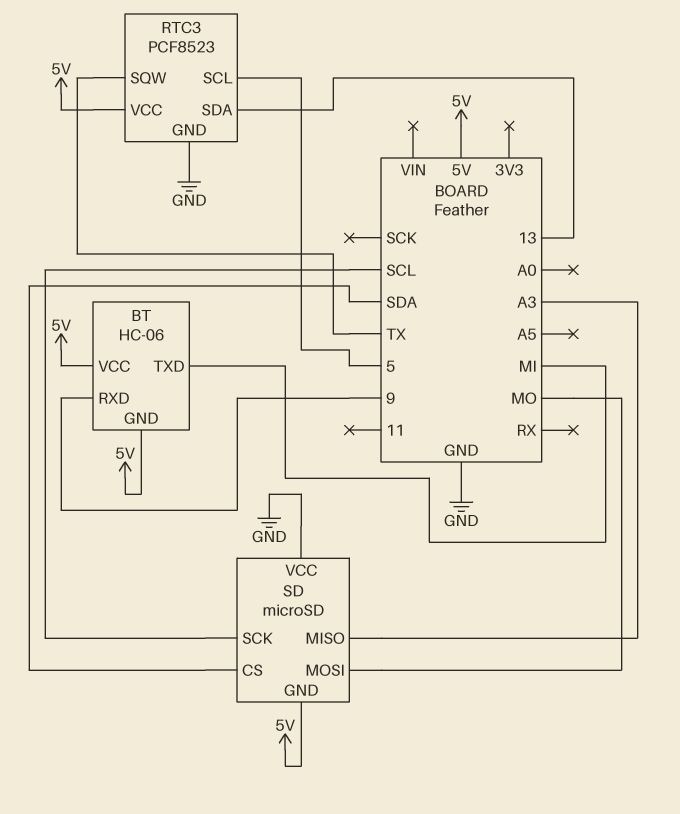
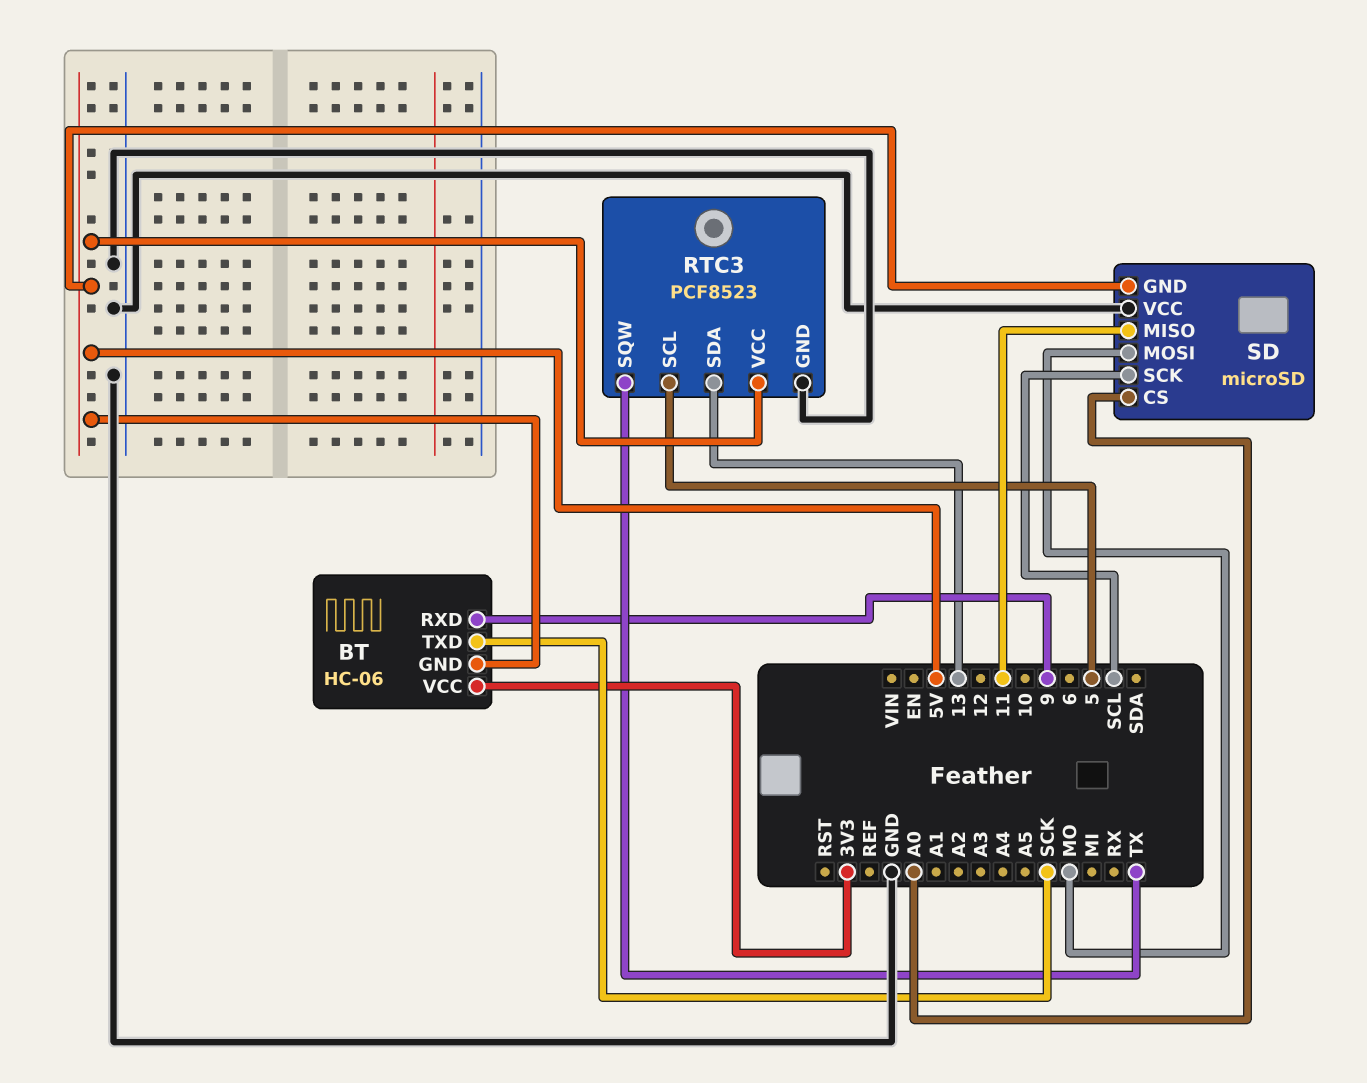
BT pin TXD: MI -> SCK
BT pin VCC: 5V -> 3V3
SD pin CS: SDA -> A0
SD pin MISO: A3 -> 11

